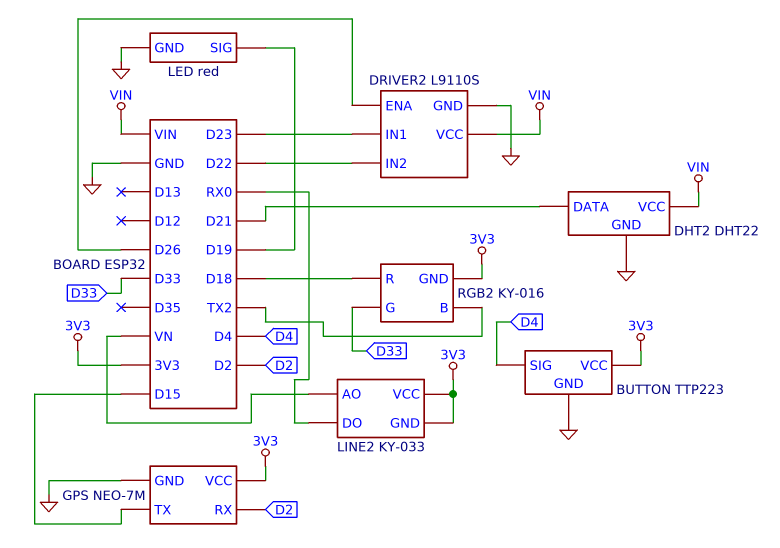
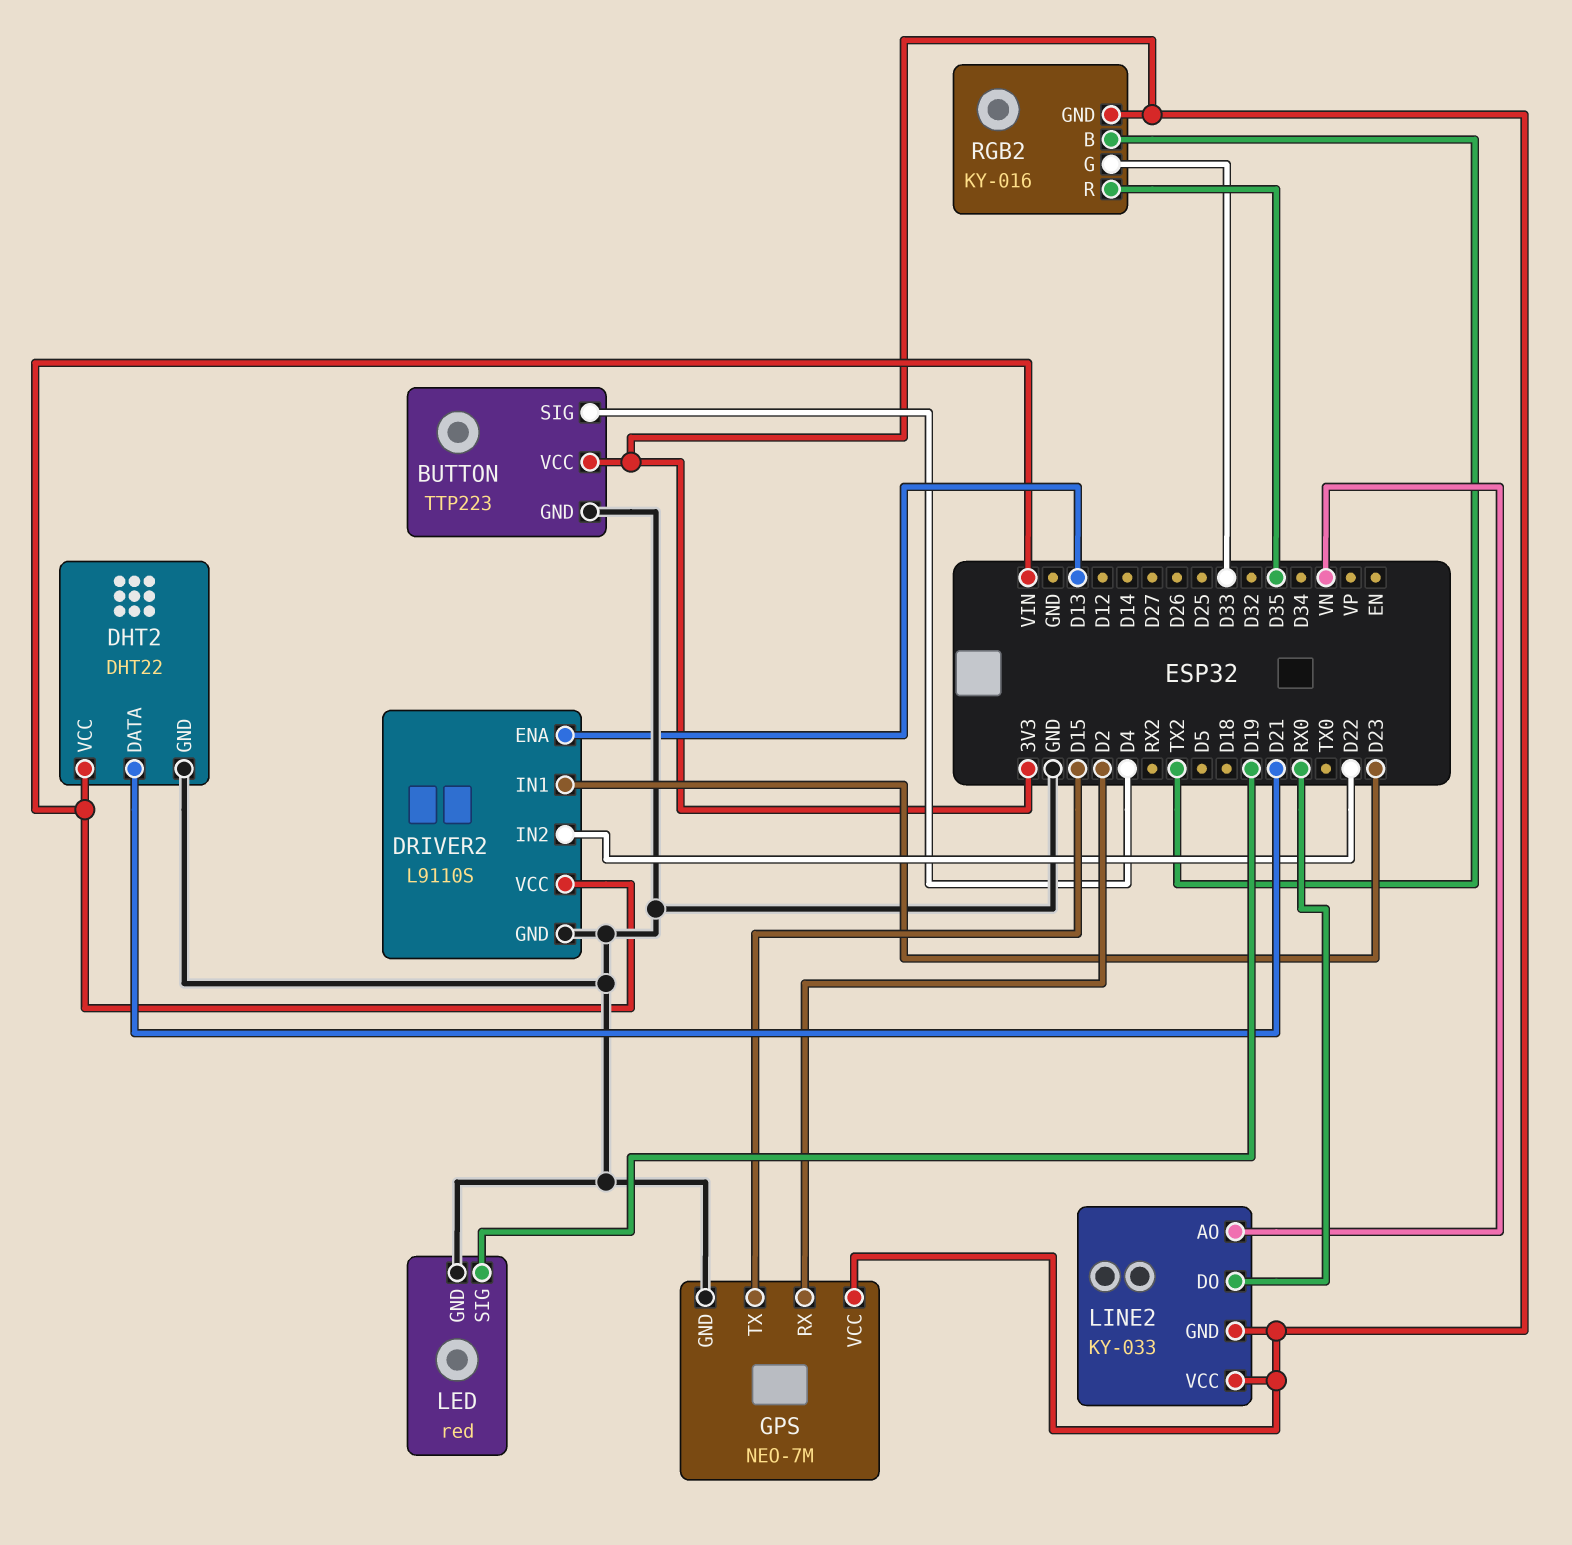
DRIVER2 pin ENA: D26 -> D13
RGB2 pin R: D18 -> D35

